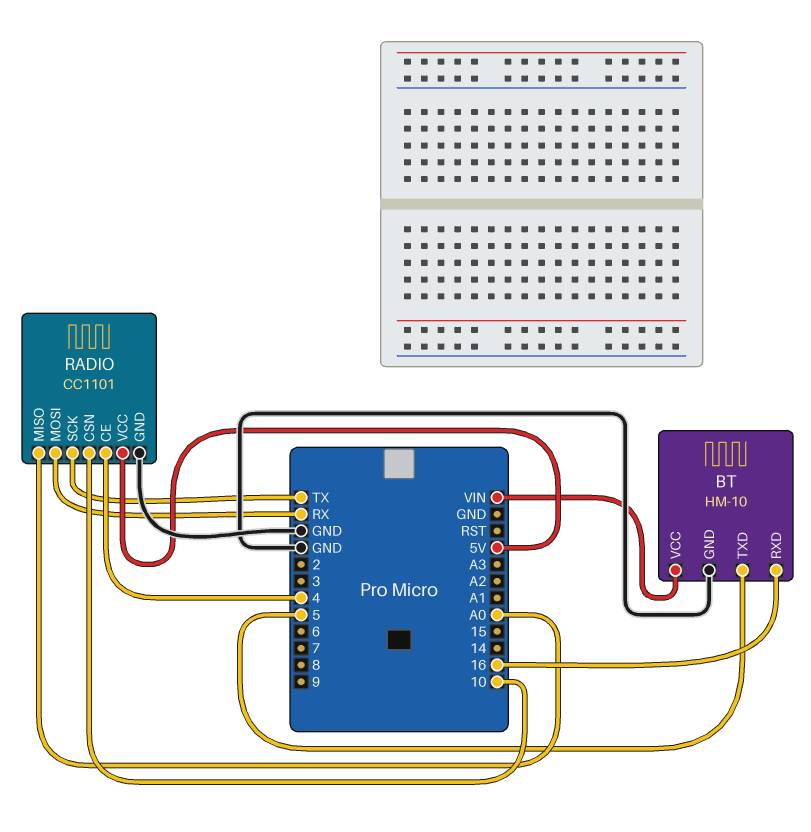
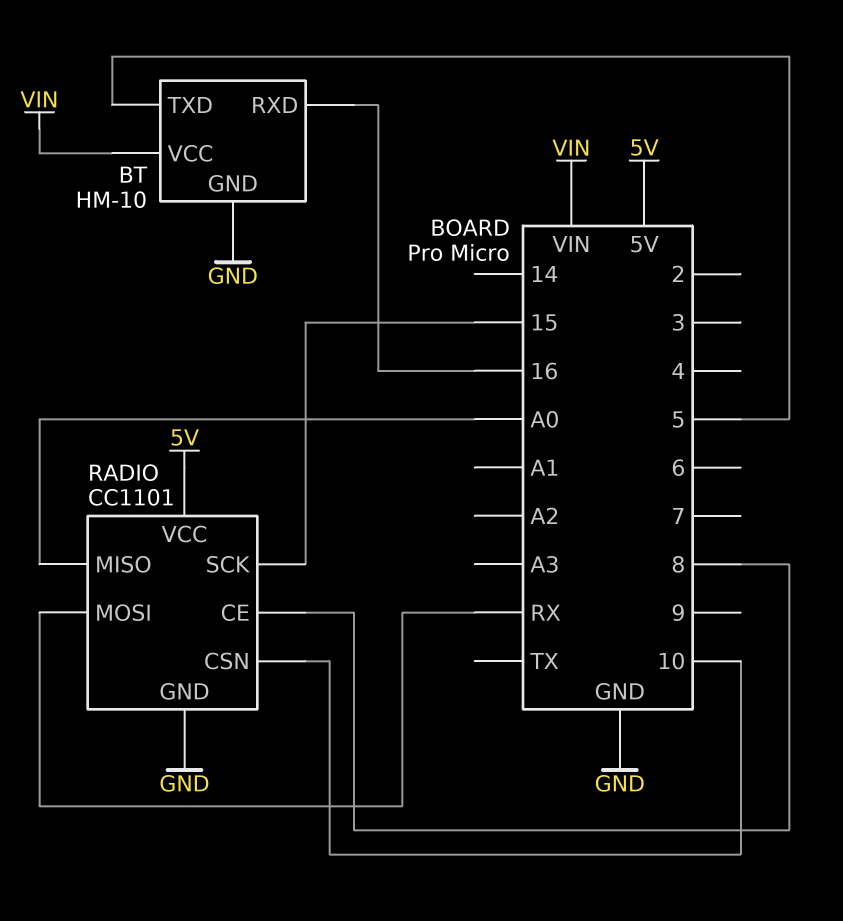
RADIO pin CE: 4 -> 8
RADIO pin SCK: TX -> 15

